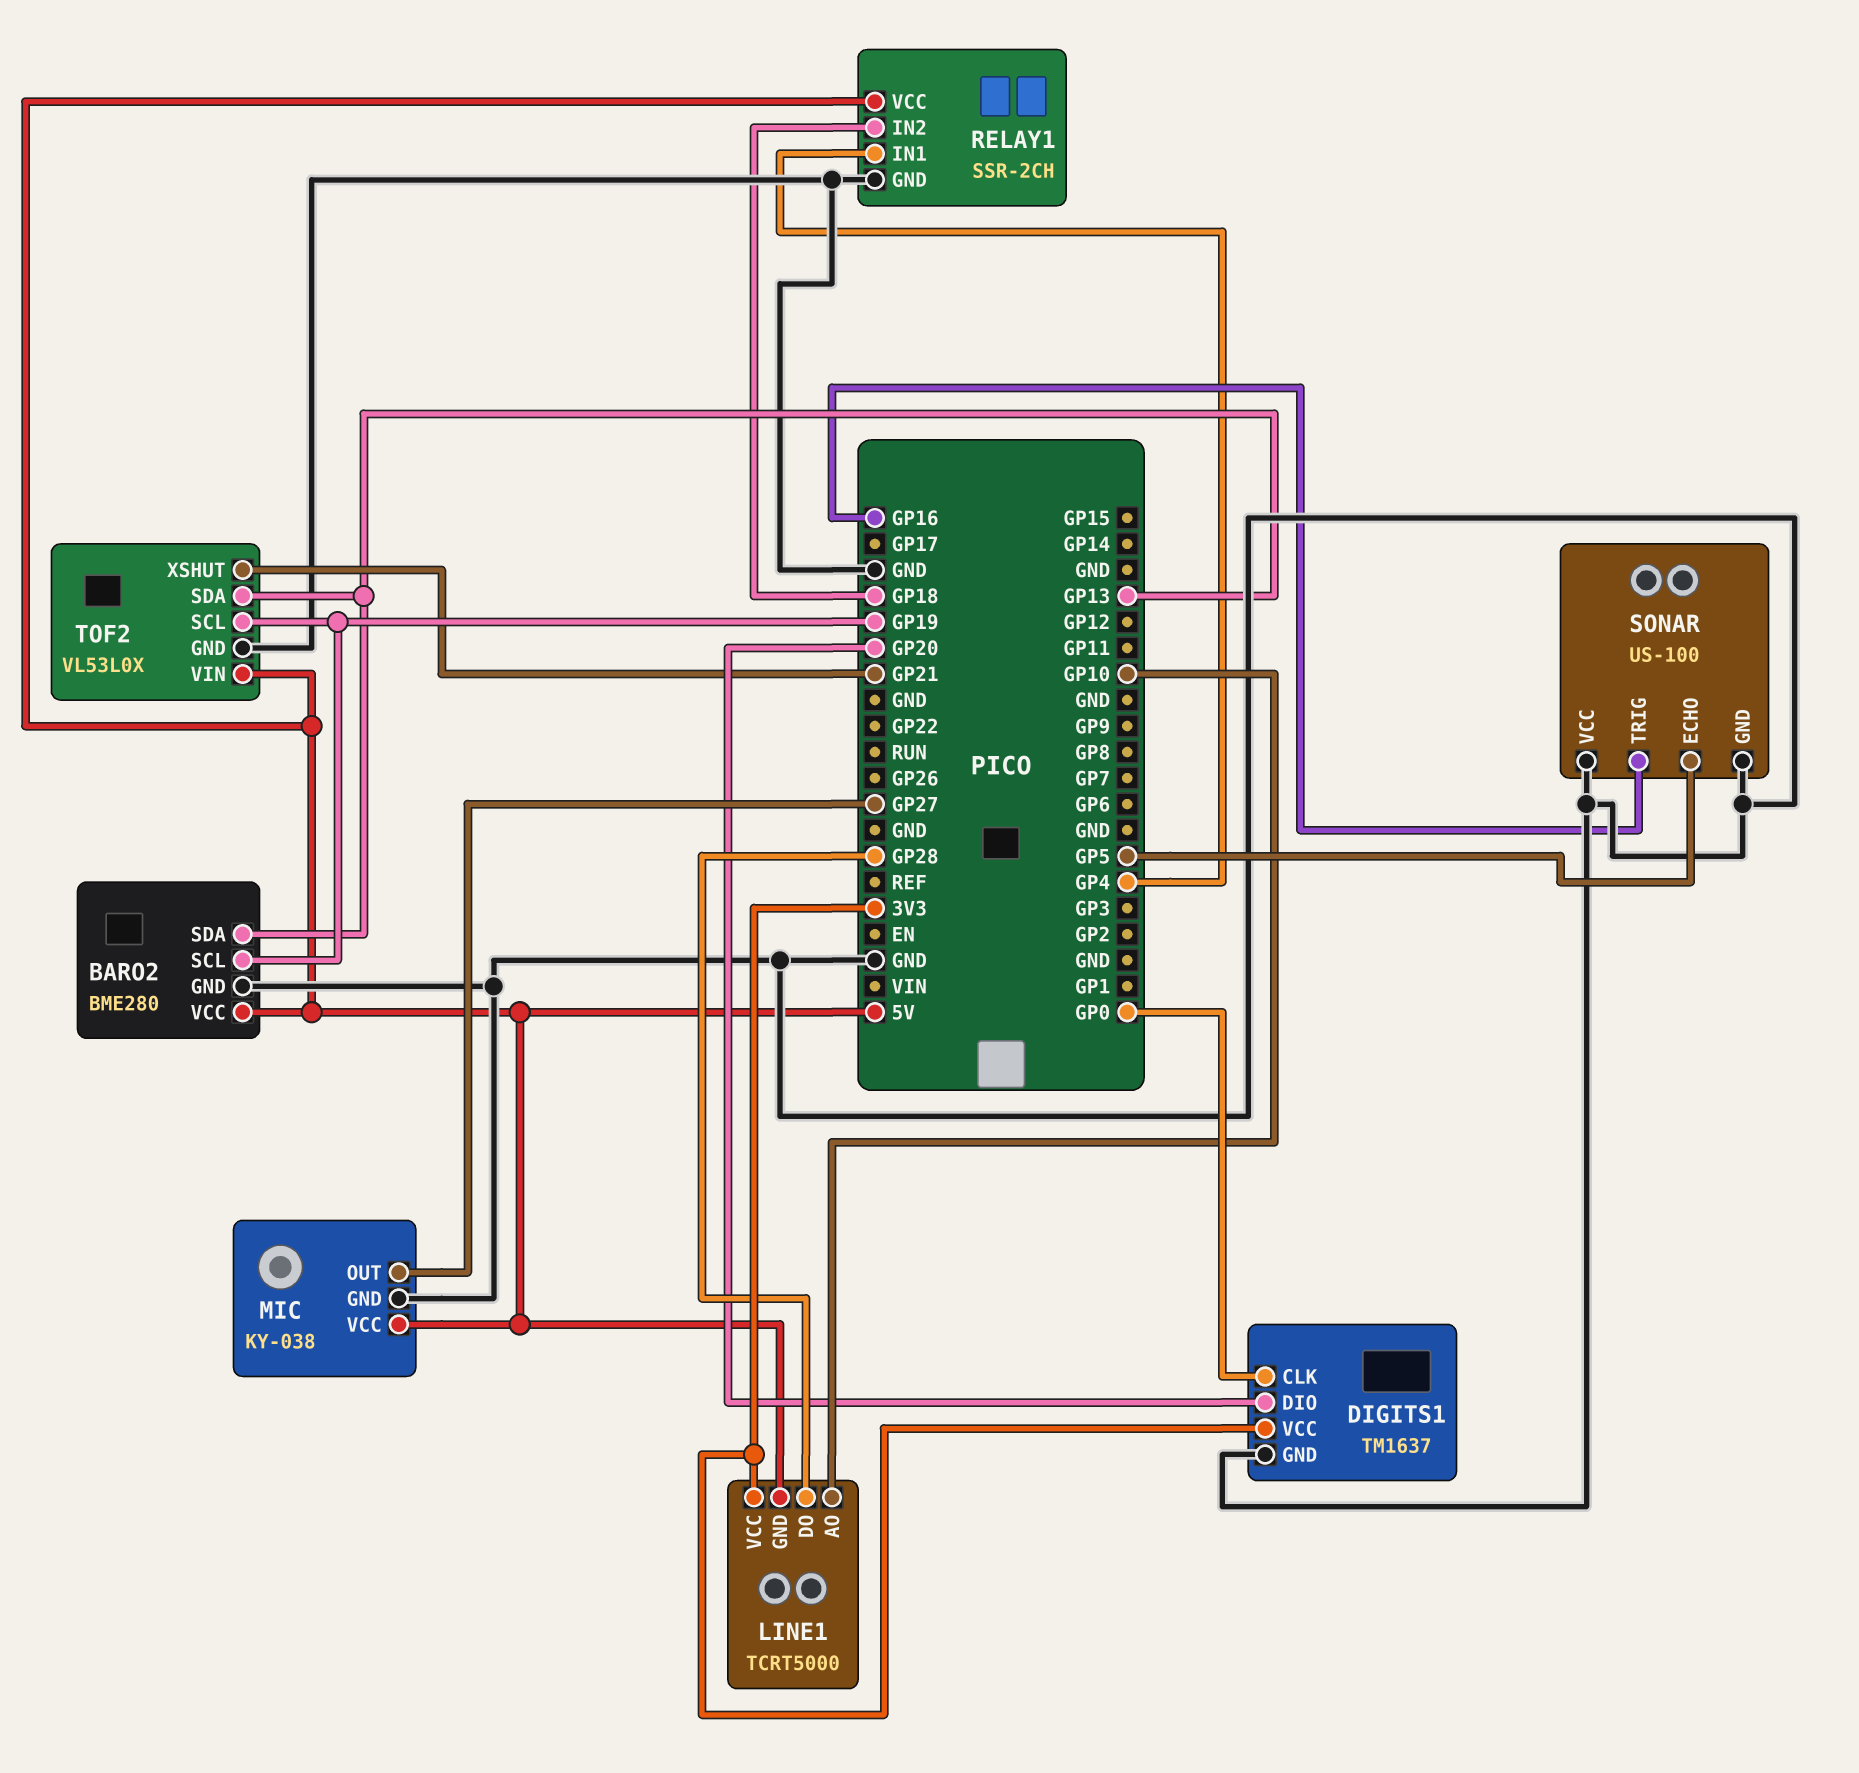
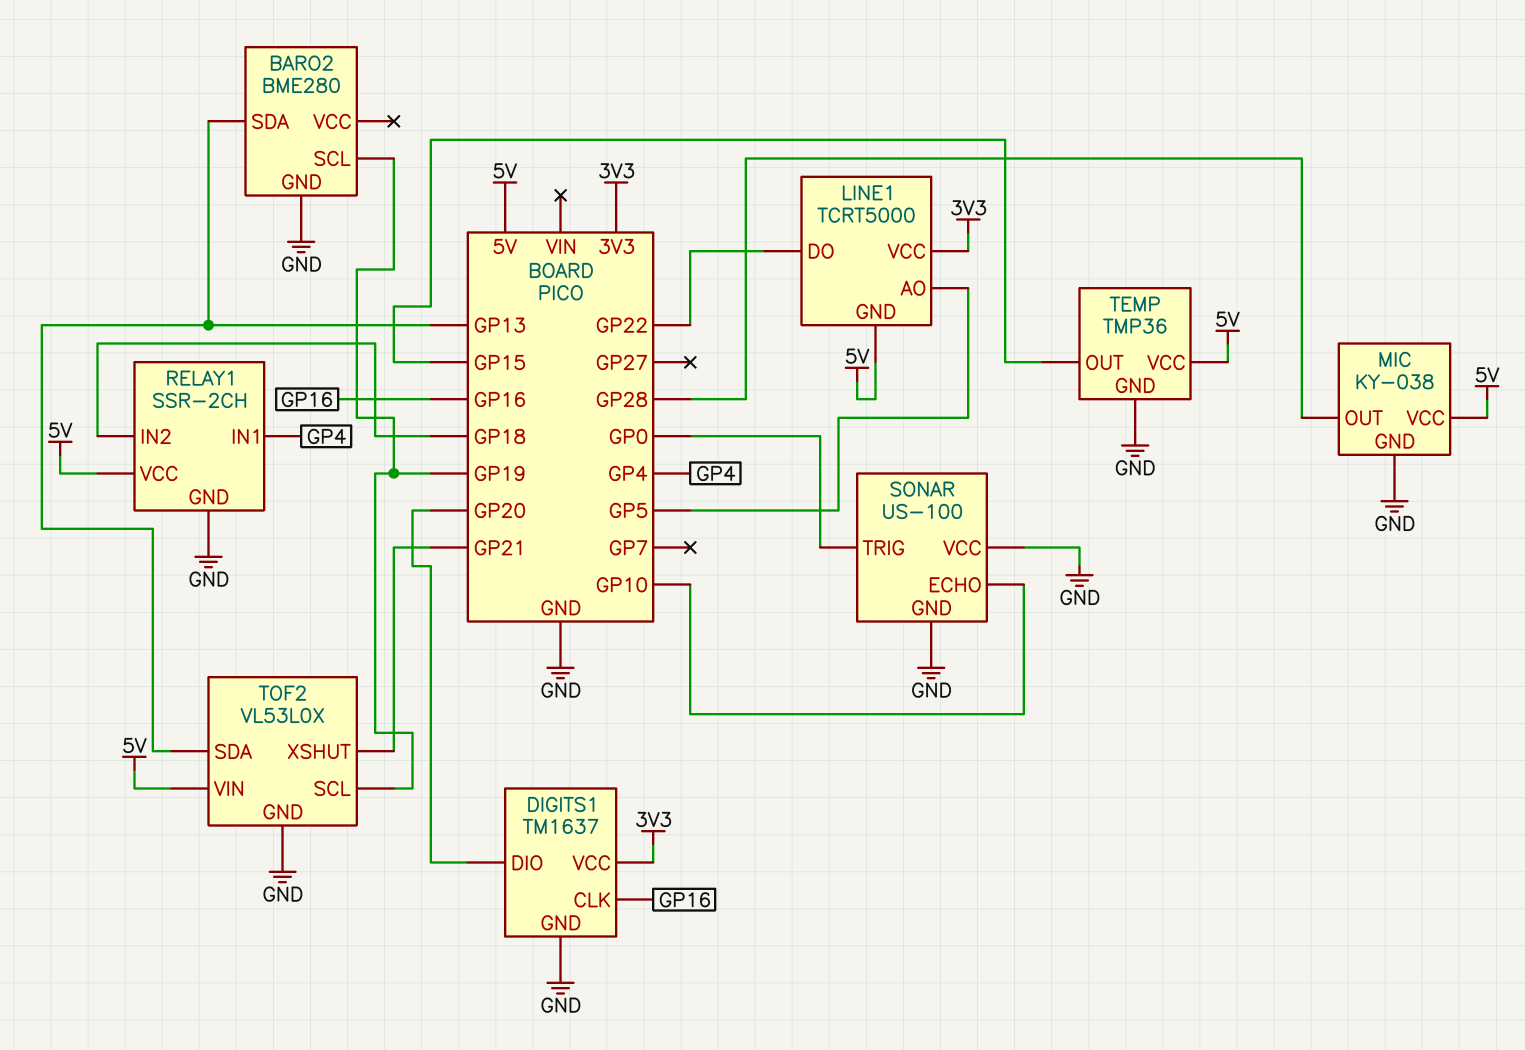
BARO2 pin VCC: 5V -> none
DIGITS1 pin CLK: GP0 -> GP16
LINE1 pin AO: GP10 -> GP5
LINE1 pin DO: GP28 -> GP22
MIC pin OUT: GP27 -> GP28
SONAR pin ECHO: GP5 -> GP10
SONAR pin TRIG: GP16 -> GP0
TEMP: none -> TMP36
TEMP pin GND: none -> GND
TEMP pin OUT: none -> GP15
TEMP pin VCC: none -> 5V

